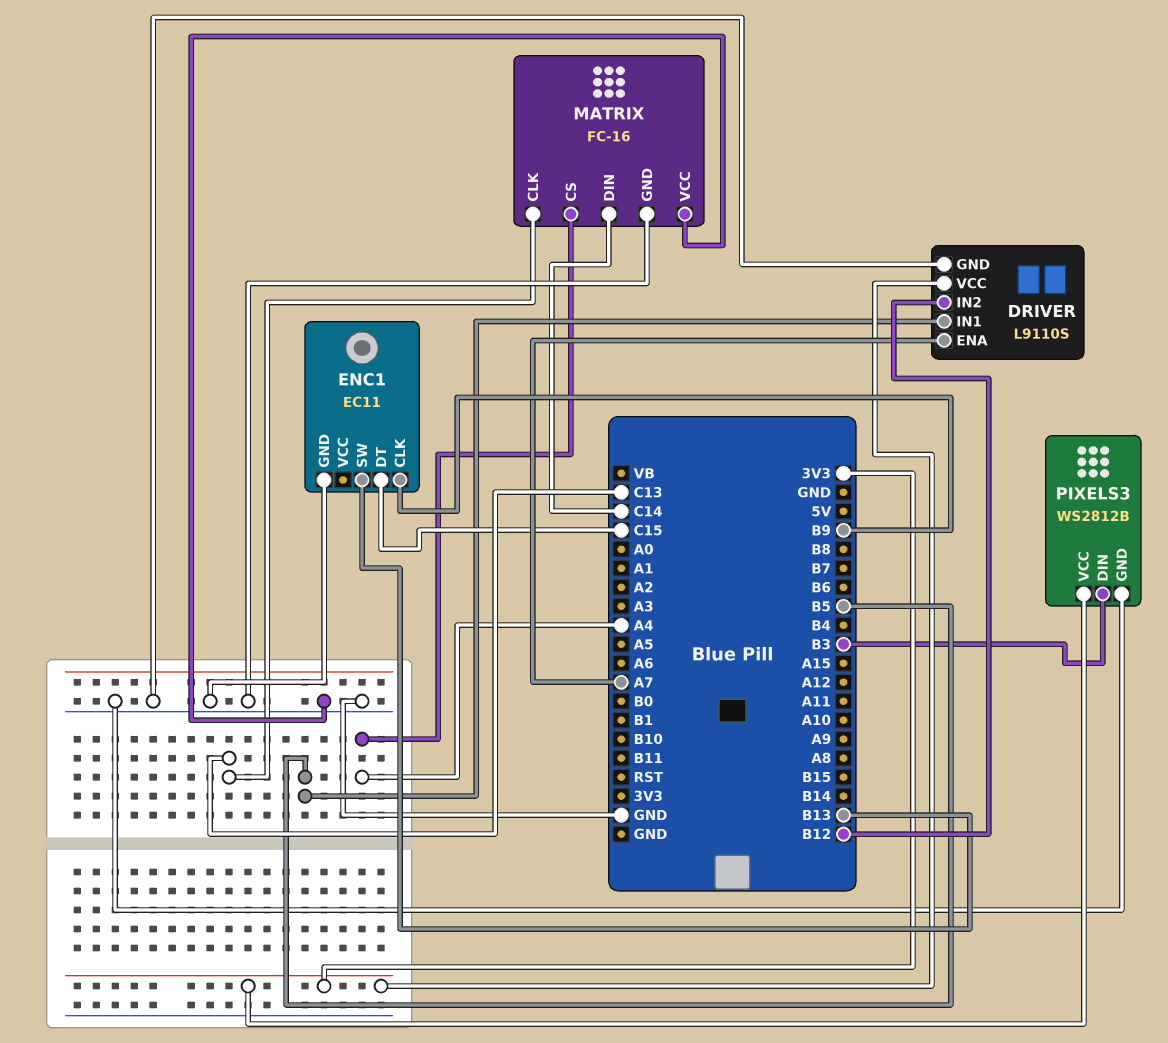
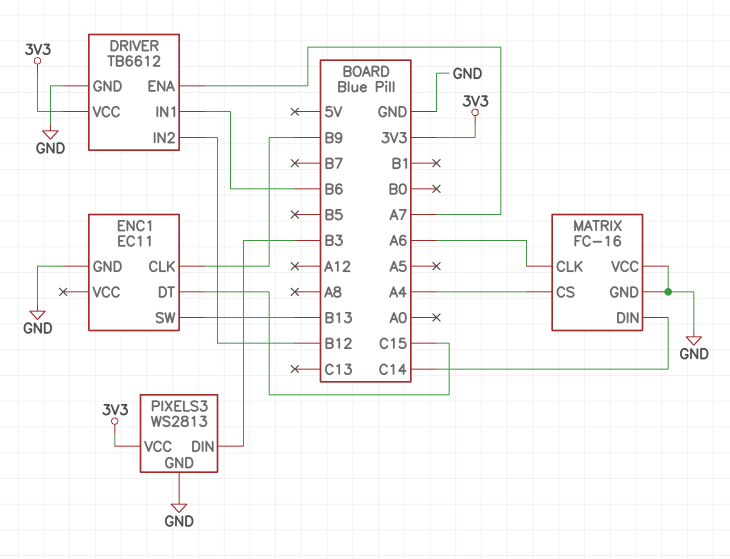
DRIVER: L9110S -> TB6612
DRIVER pin IN1: B5 -> B6
MATRIX pin CLK: C13 -> A6
PIXELS3: WS2812B -> WS2813

